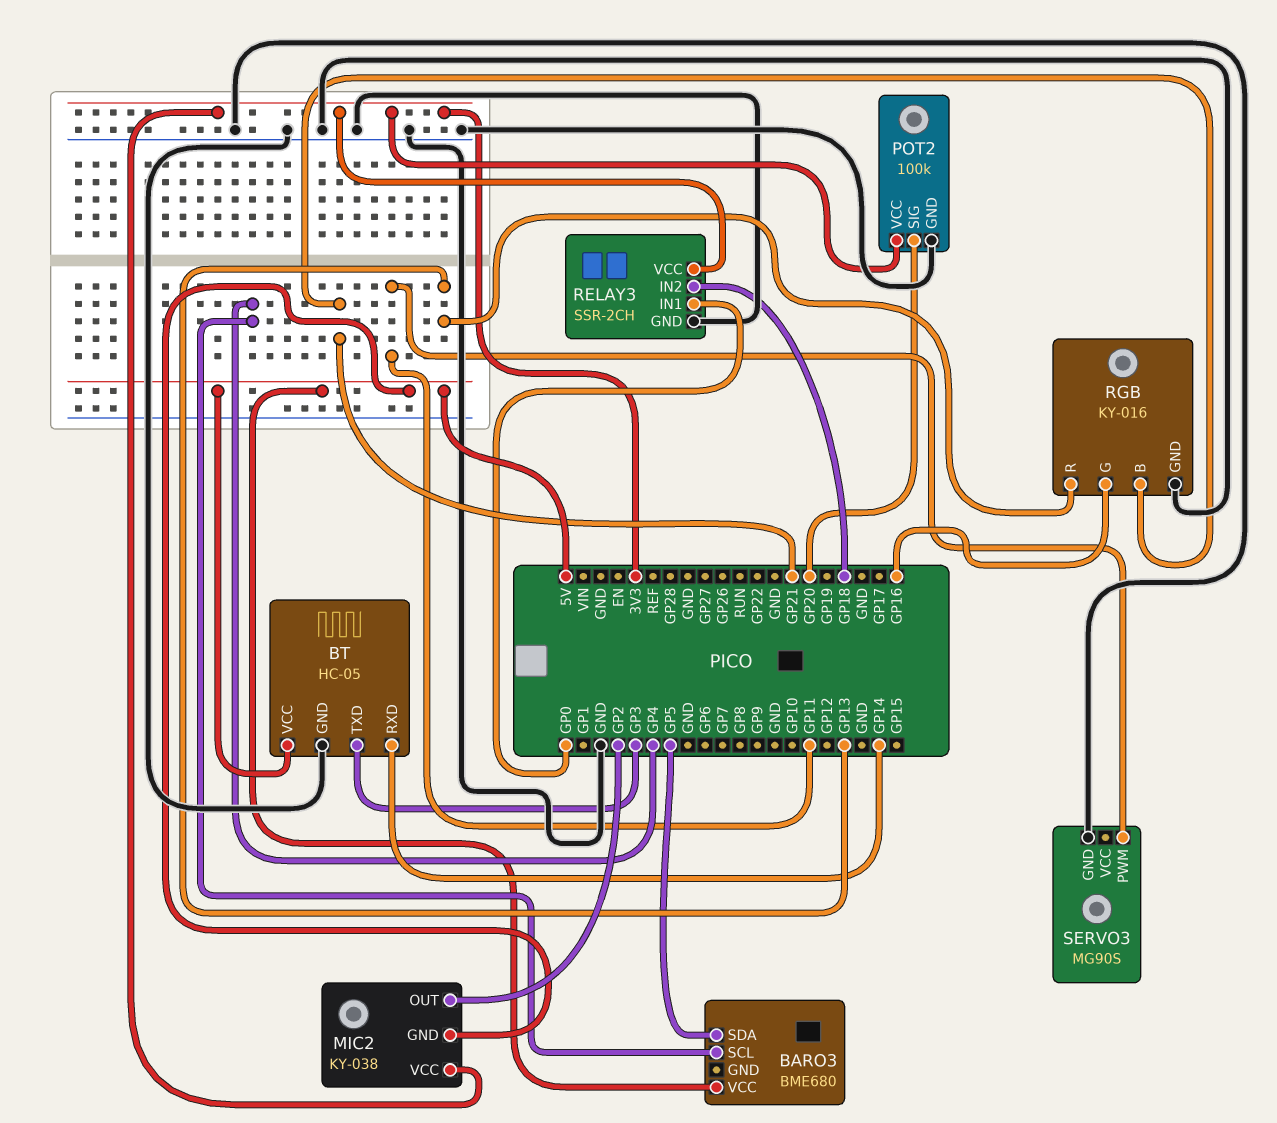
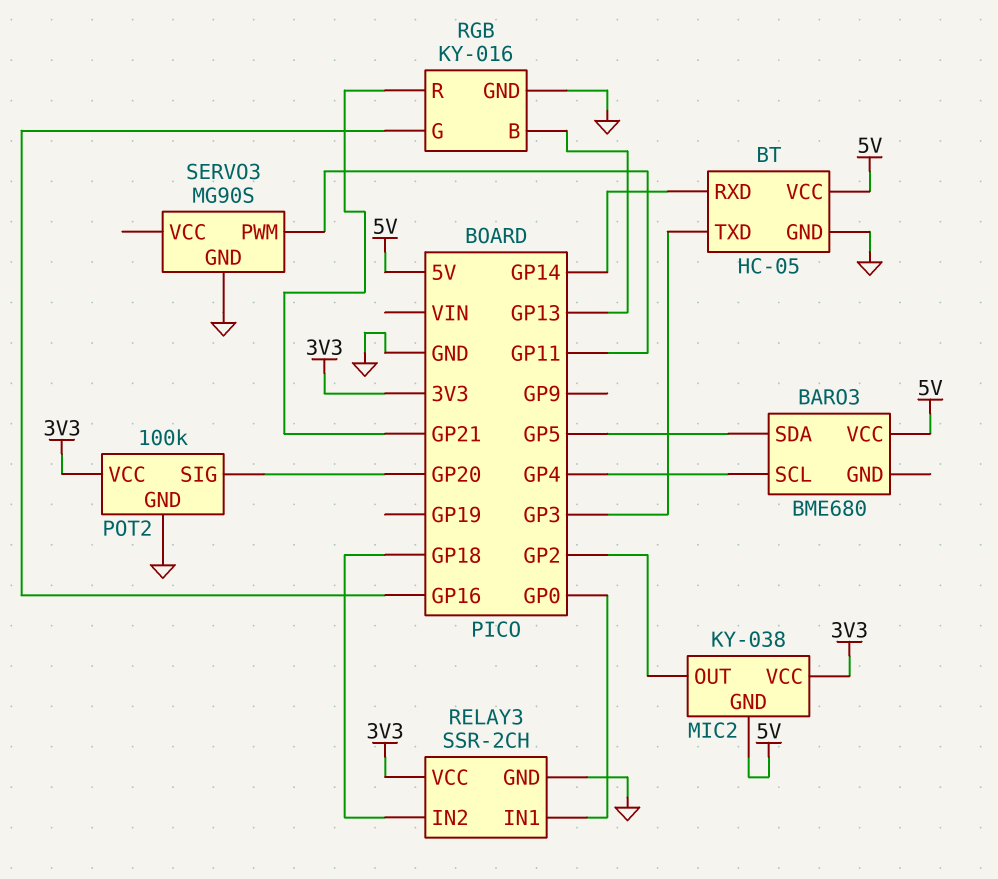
RGB pin B: GP21 -> GP13
RGB pin R: GP13 -> GP21

